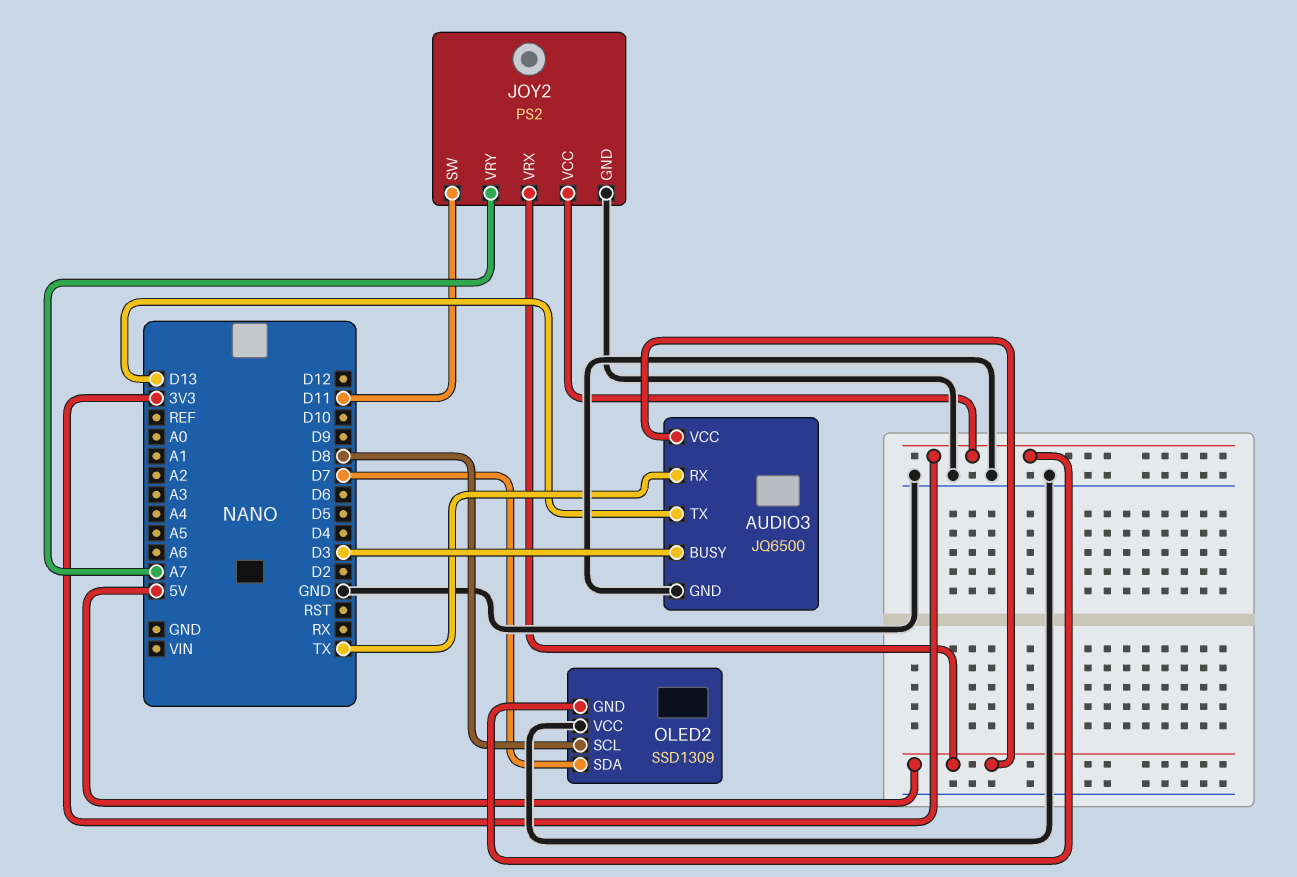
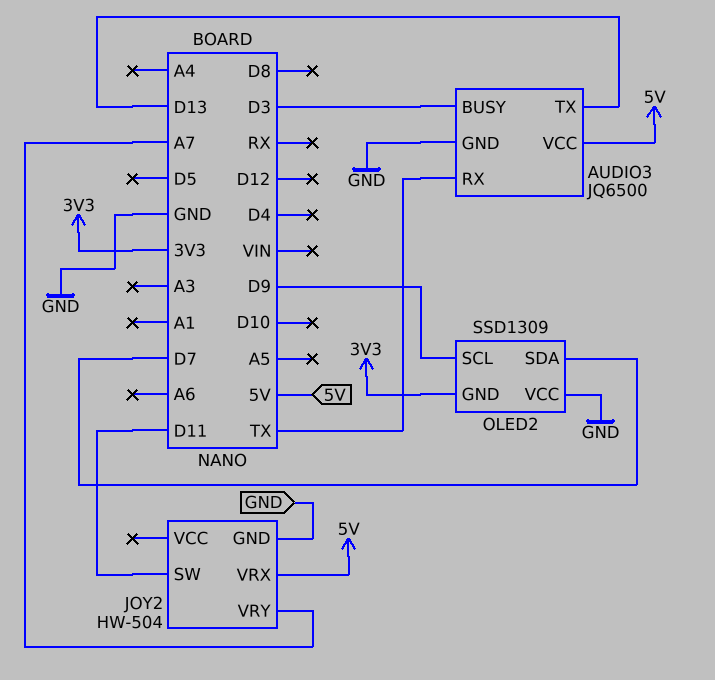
JOY2: PS2 -> HW-504
JOY2 pin VCC: 3V3 -> none
OLED2 pin SCL: D8 -> D9

